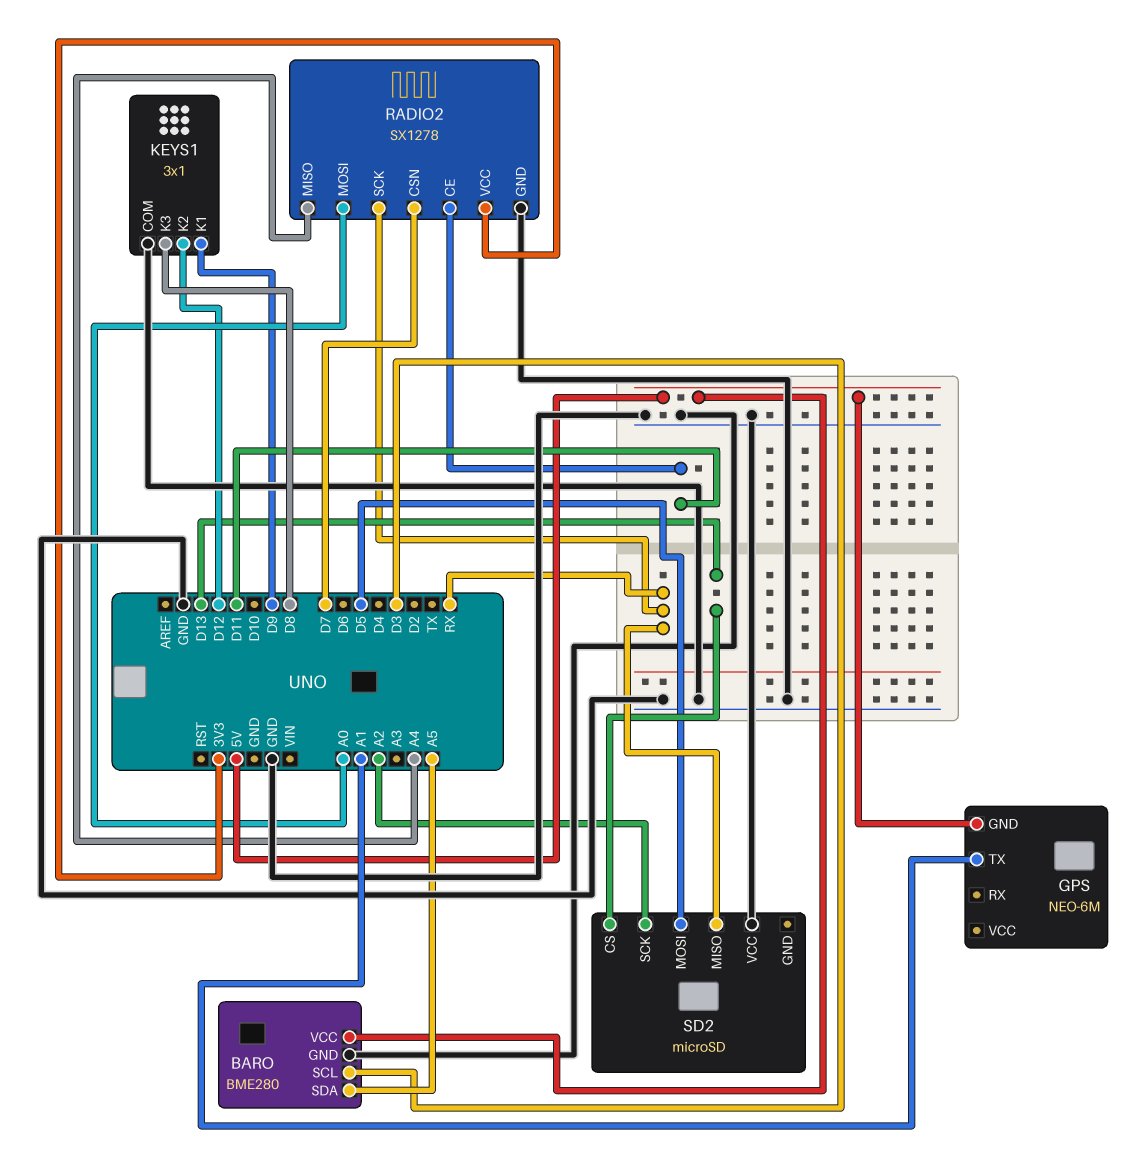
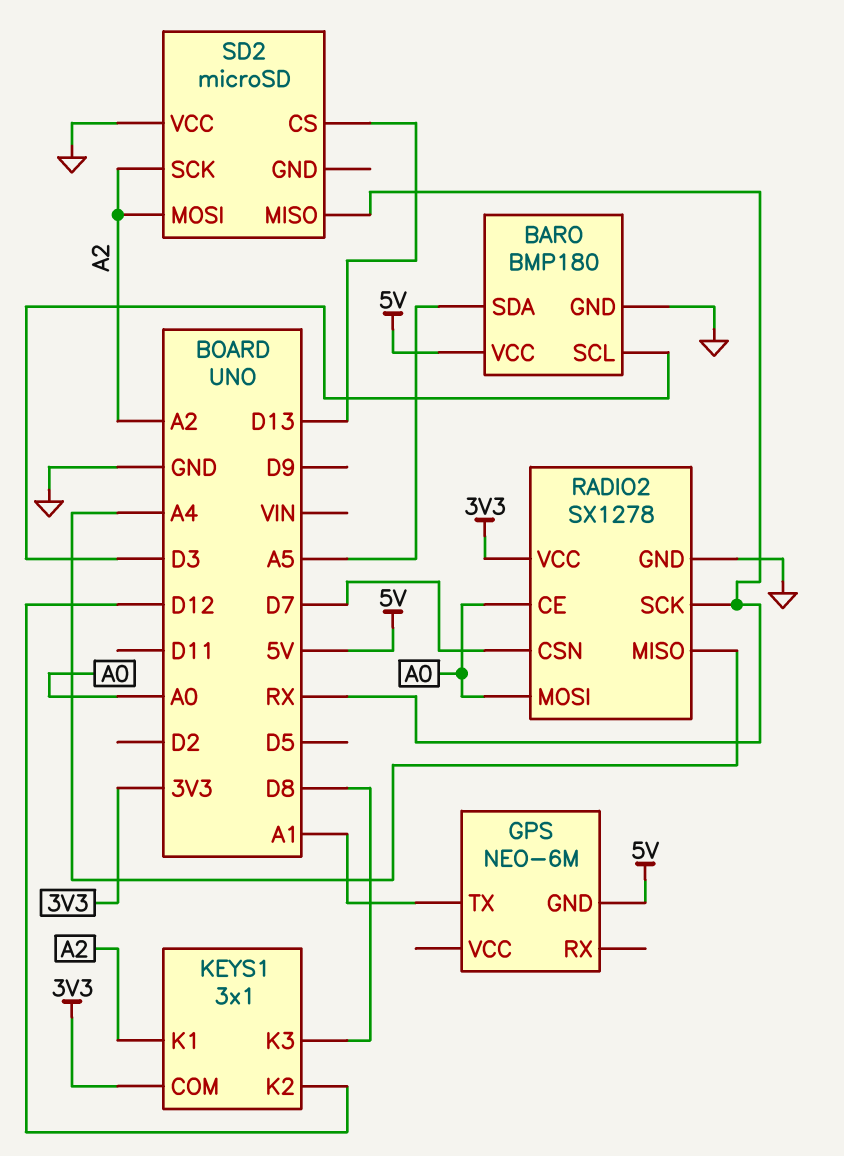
BARO: BME280 -> BMP180
KEYS1 pin COM: GND -> 3V3
KEYS1 pin K1: D9 -> A2
RADIO2 pin CE: D11 -> A0
SD2 pin MOSI: D5 -> A2

